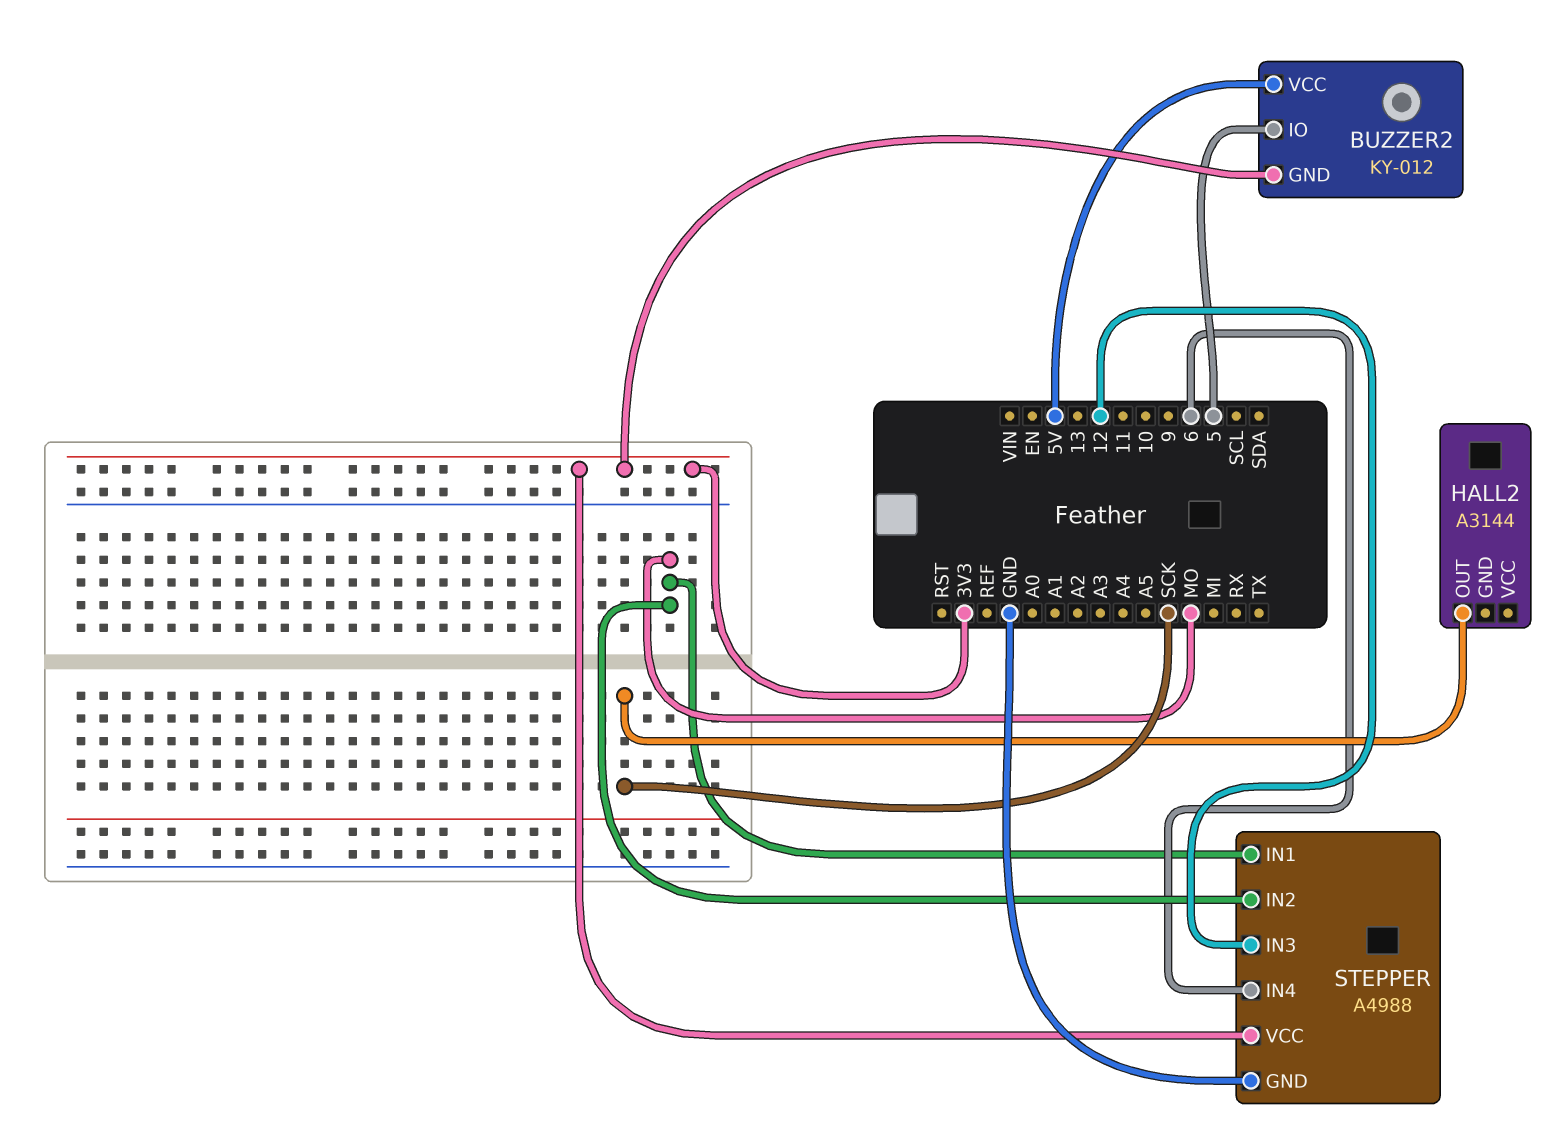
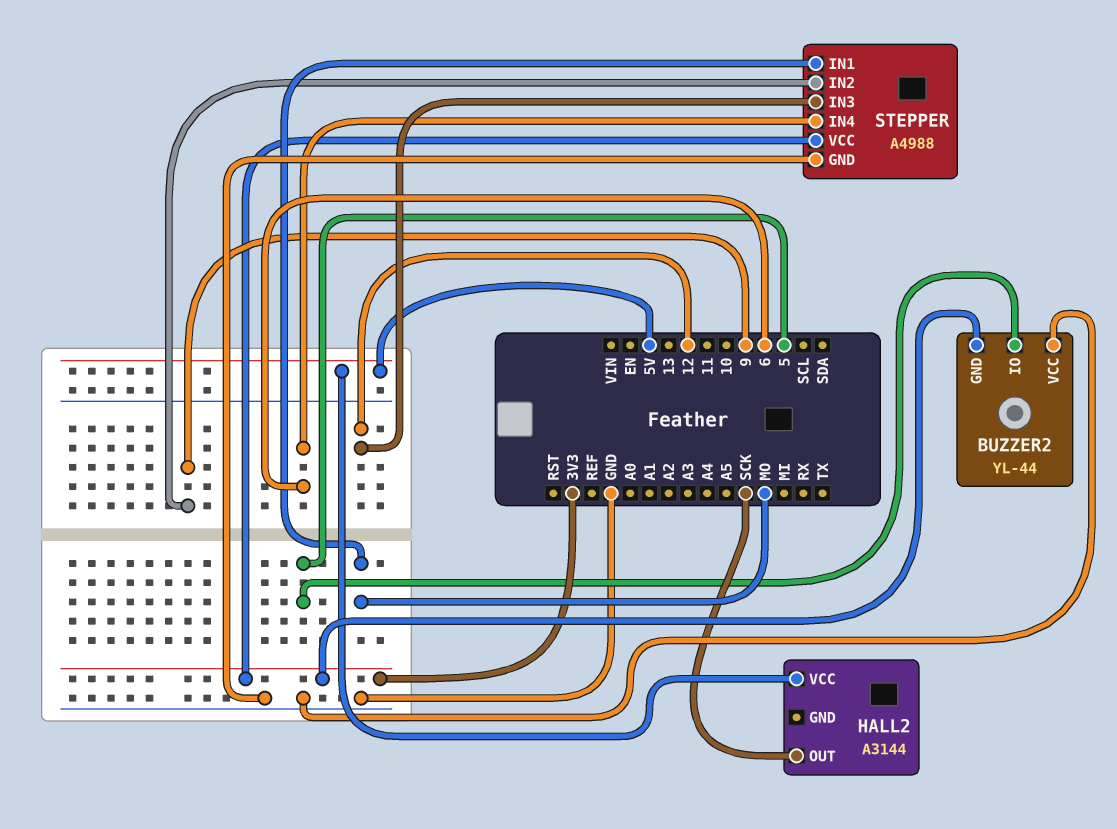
BUZZER2: KY-012 -> YL-44
BUZZER2 pin VCC: 5V -> GND
HALL2 pin VCC: none -> 5V
STEPPER pin IN2: MO -> 9

